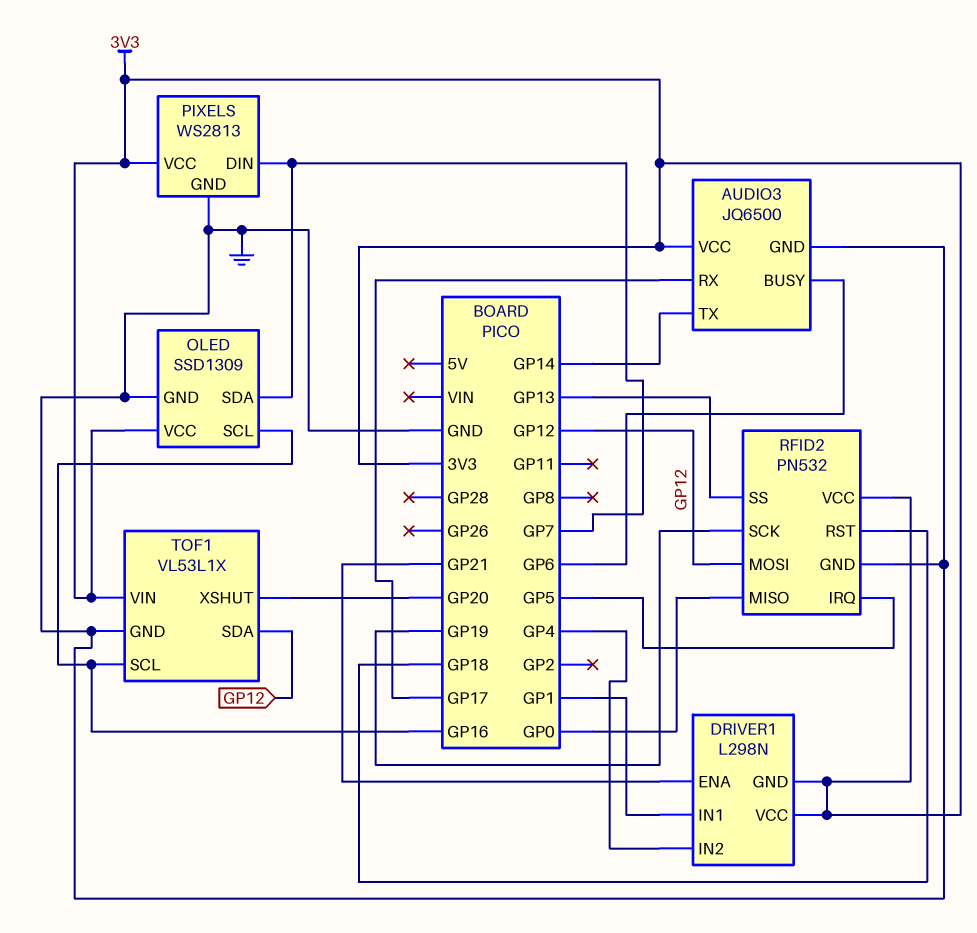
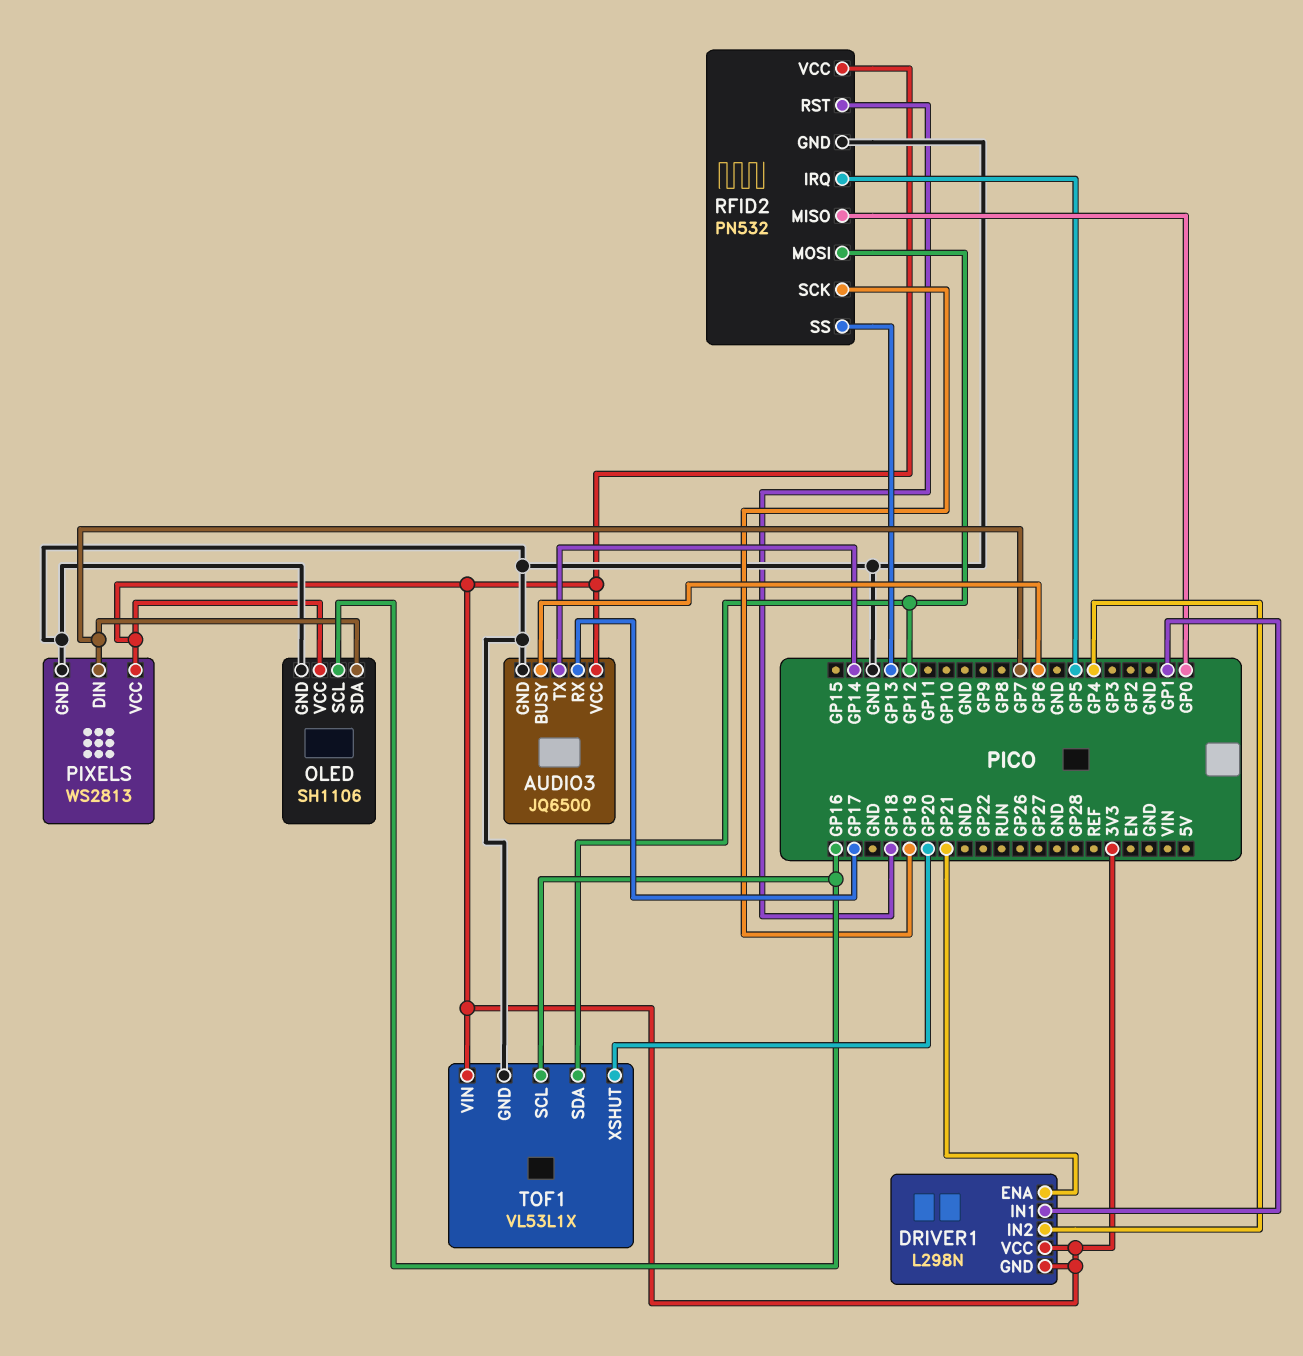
OLED: SSD1309 -> SH1106

